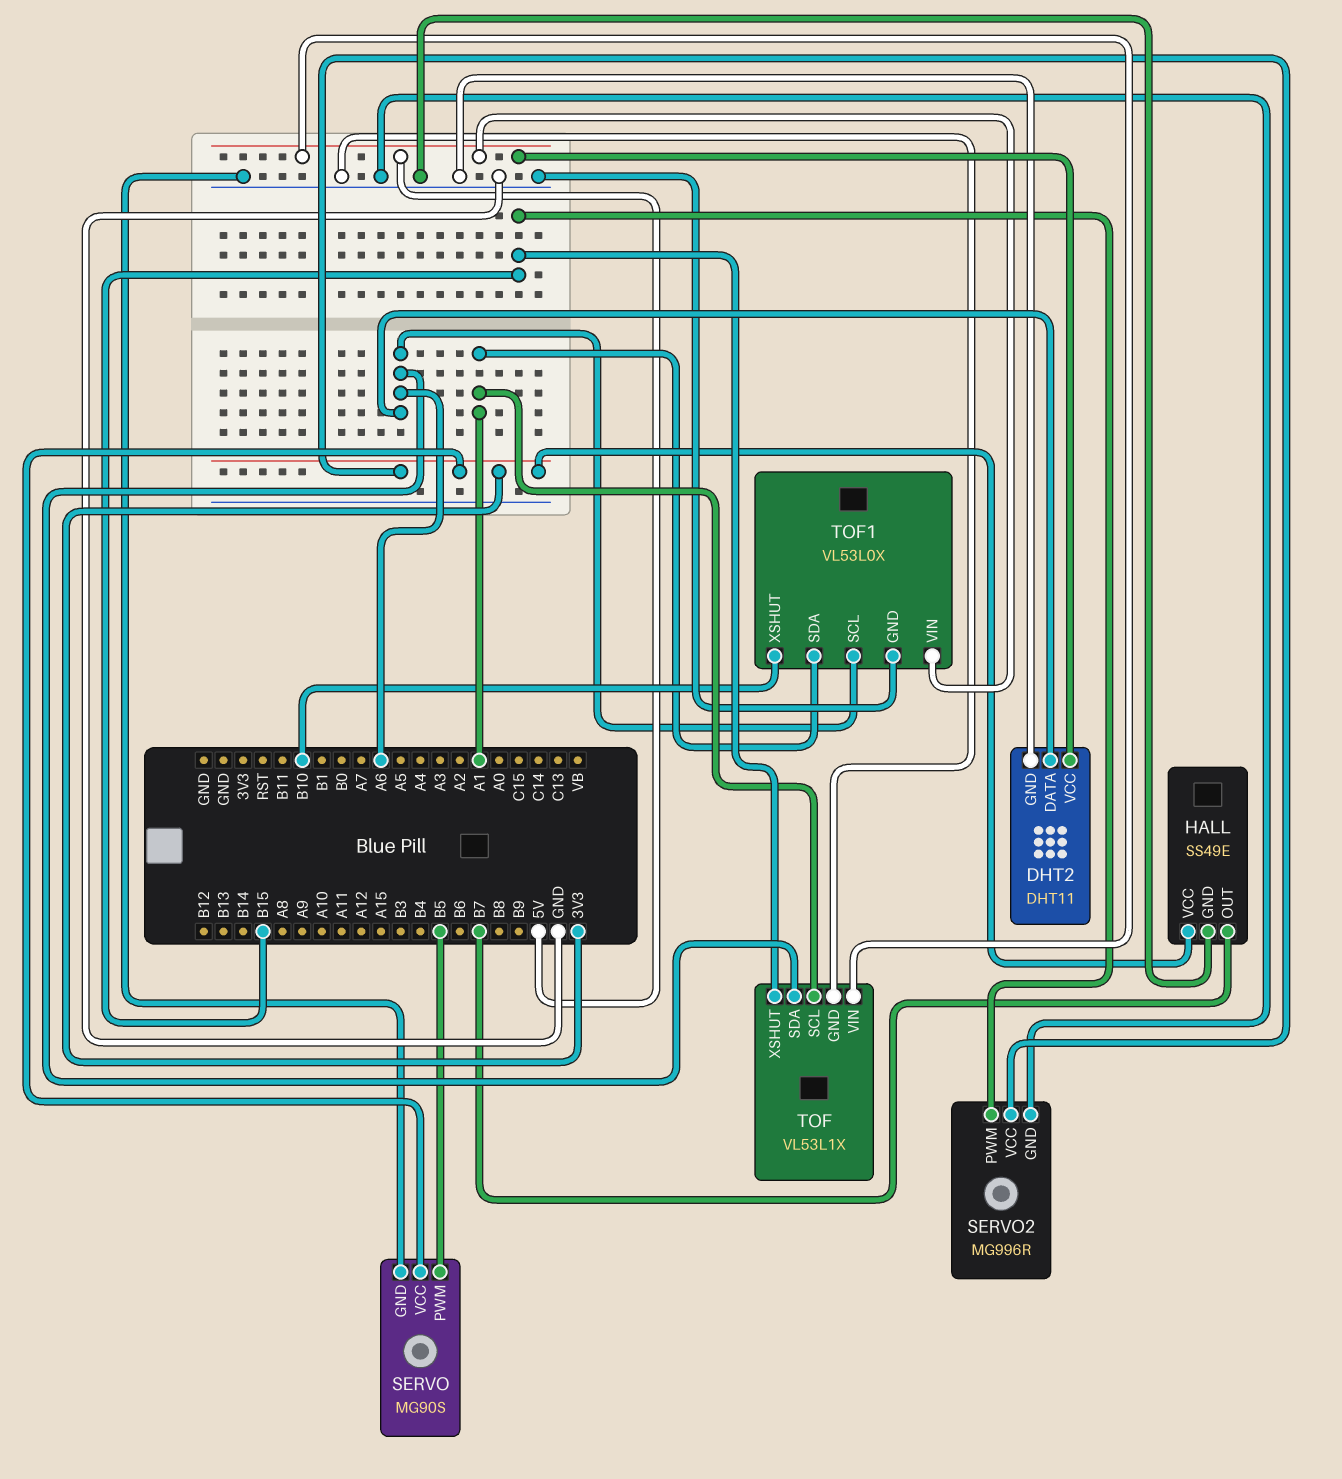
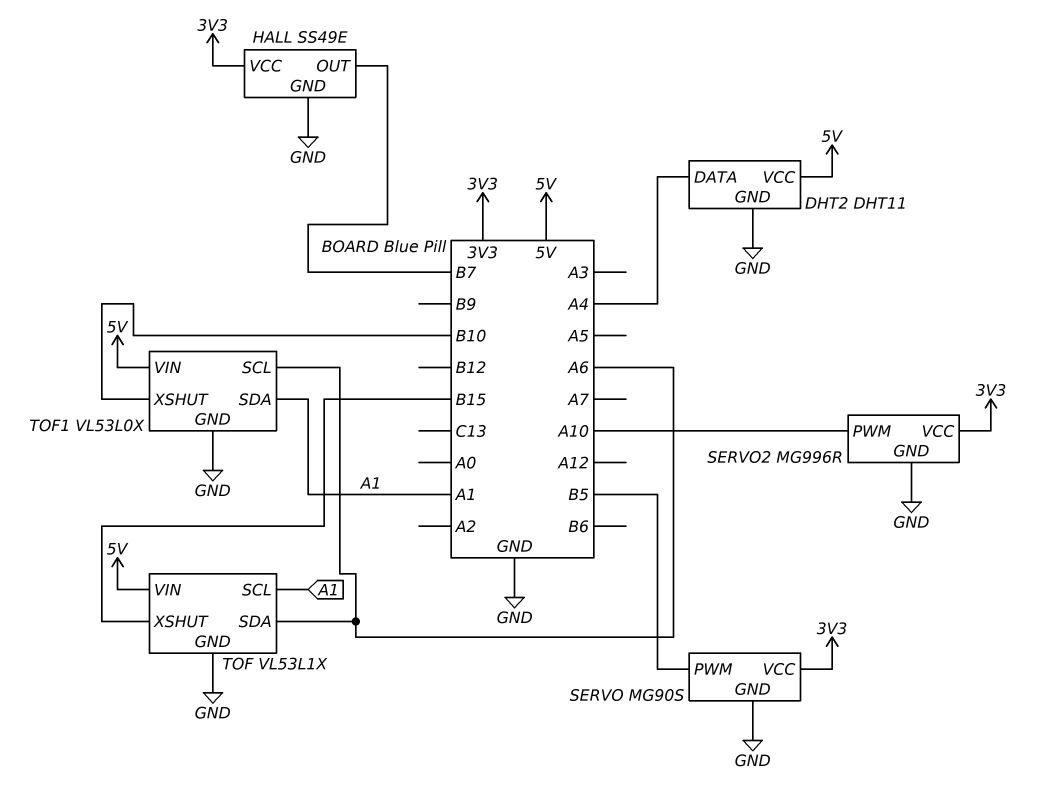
DHT2 pin DATA: A6 -> A4
SERVO2 pin PWM: B15 -> A10

